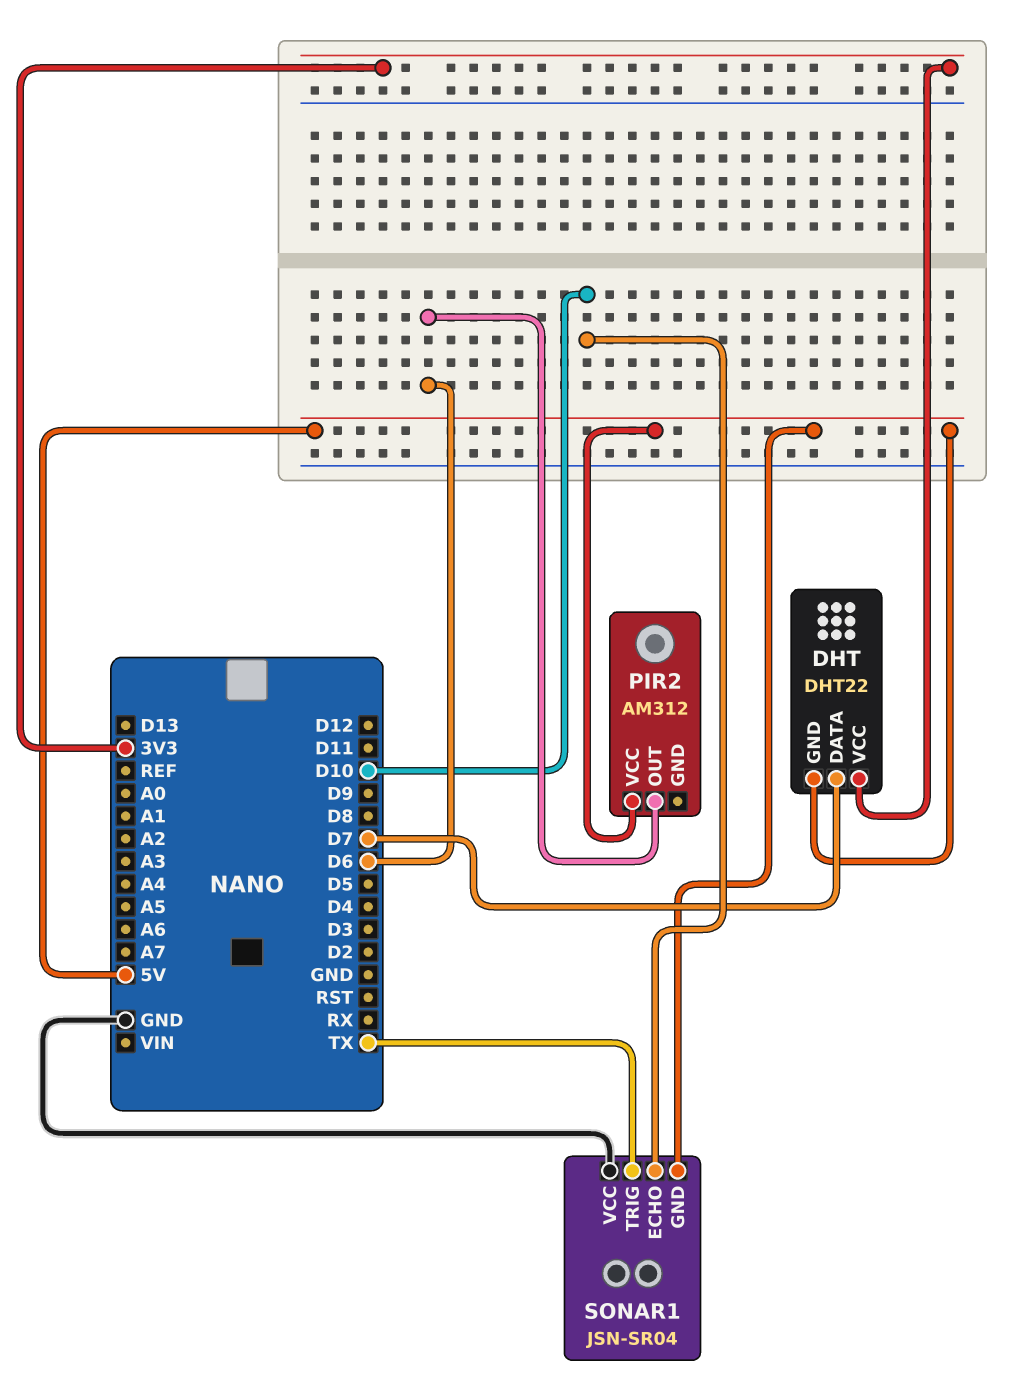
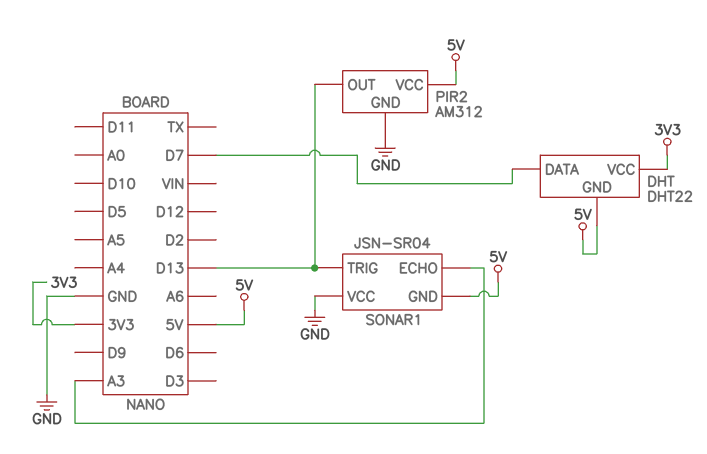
PIR2 pin GND: none -> GND
PIR2 pin OUT: D6 -> D13
SONAR1 pin ECHO: D10 -> A3
SONAR1 pin TRIG: TX -> D13

